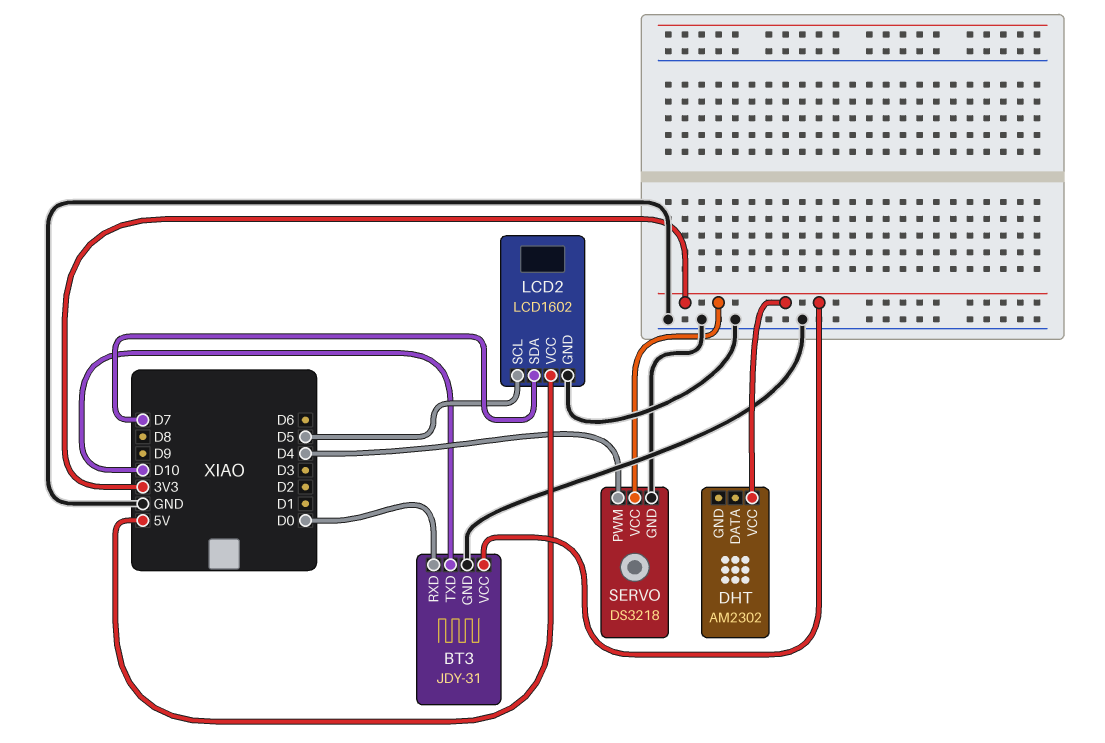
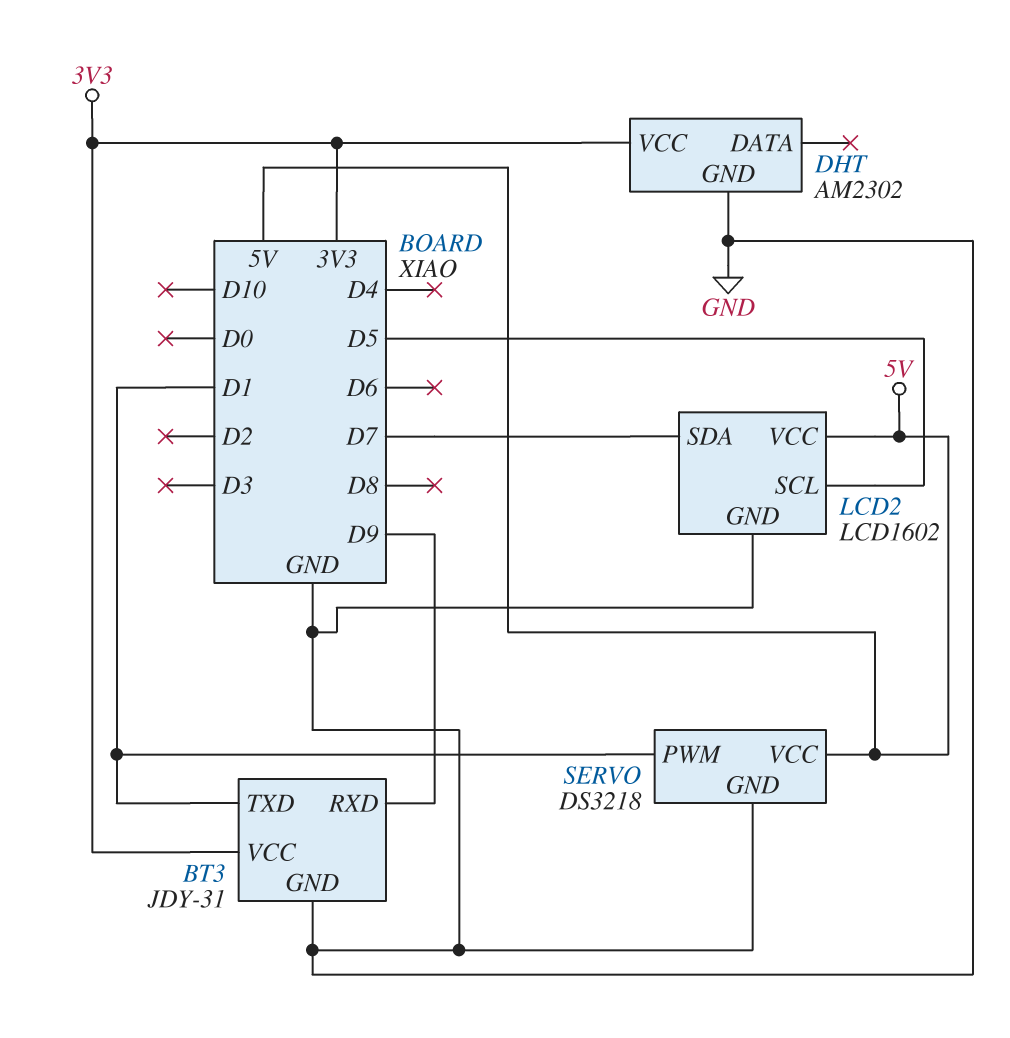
BT3 pin RXD: D0 -> D9
BT3 pin TXD: D10 -> D1
DHT pin GND: none -> GND
SERVO pin PWM: D4 -> D1
SERVO pin VCC: 3V3 -> 5V

